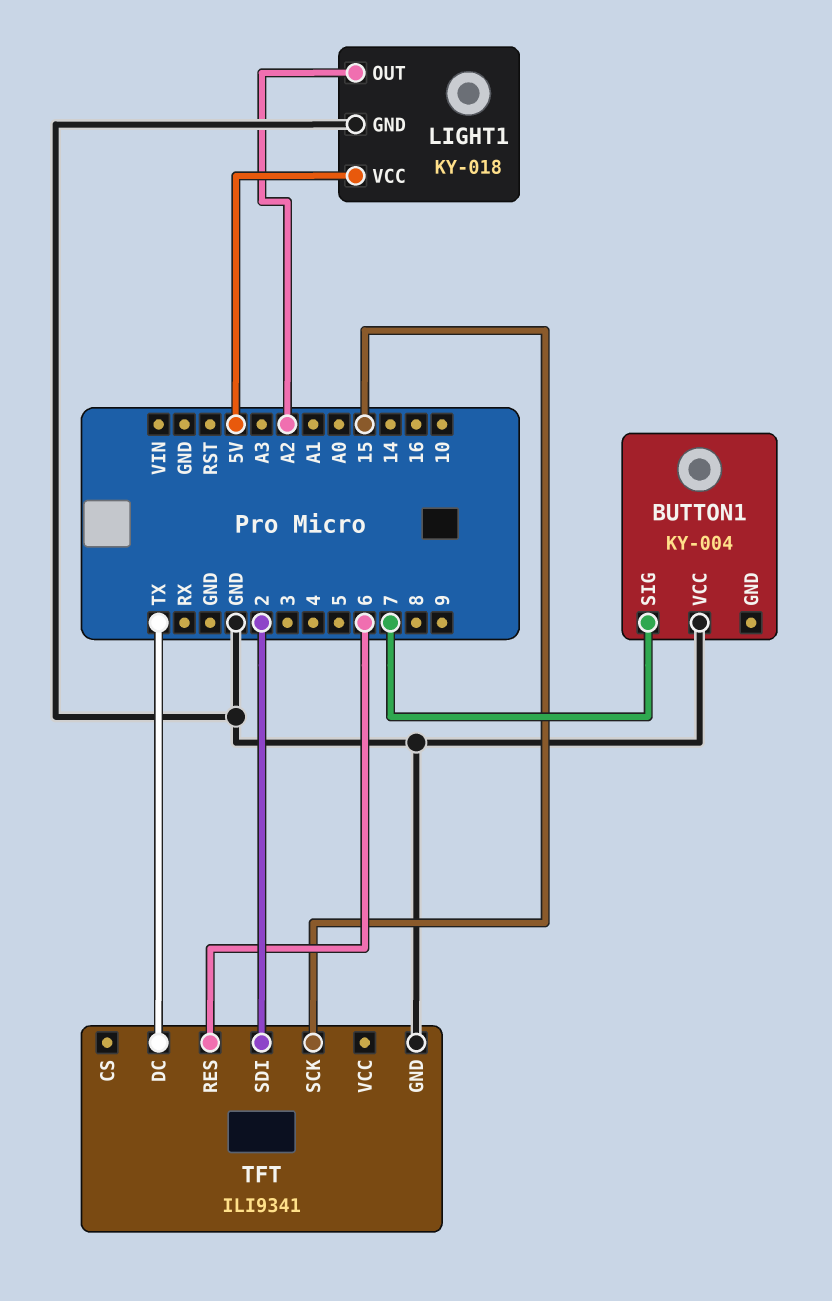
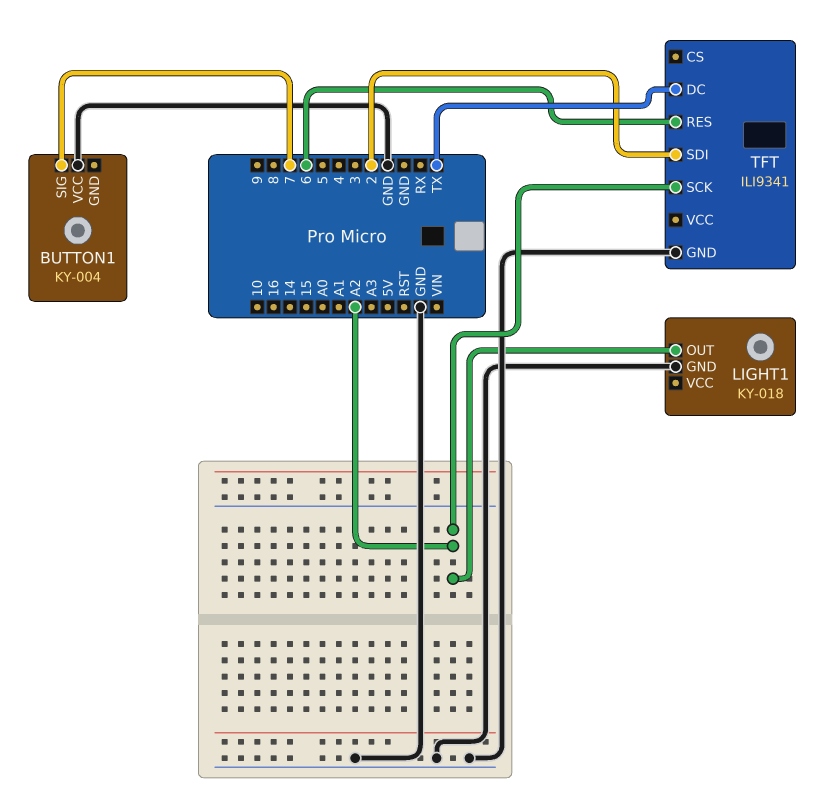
LIGHT1 pin VCC: 5V -> none
TFT pin SCK: 15 -> A2

